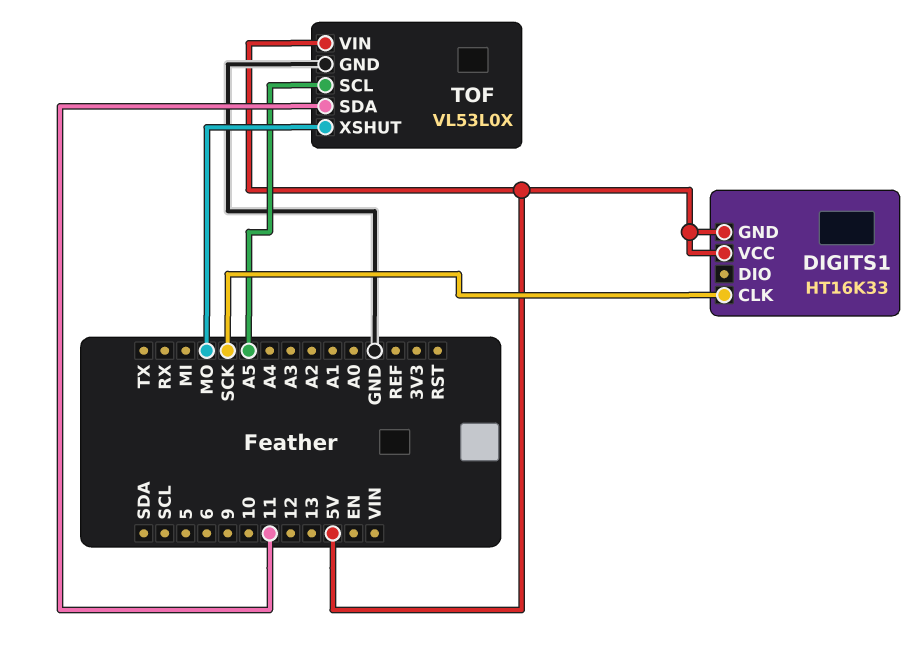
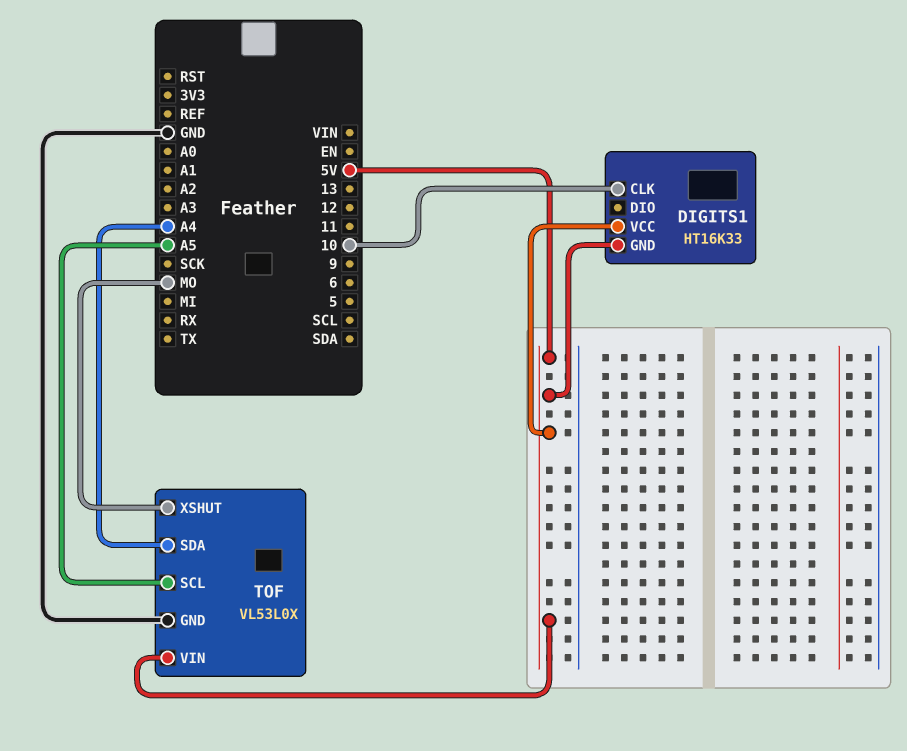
DIGITS1 pin CLK: SCK -> 10
TOF pin SDA: 11 -> A4

